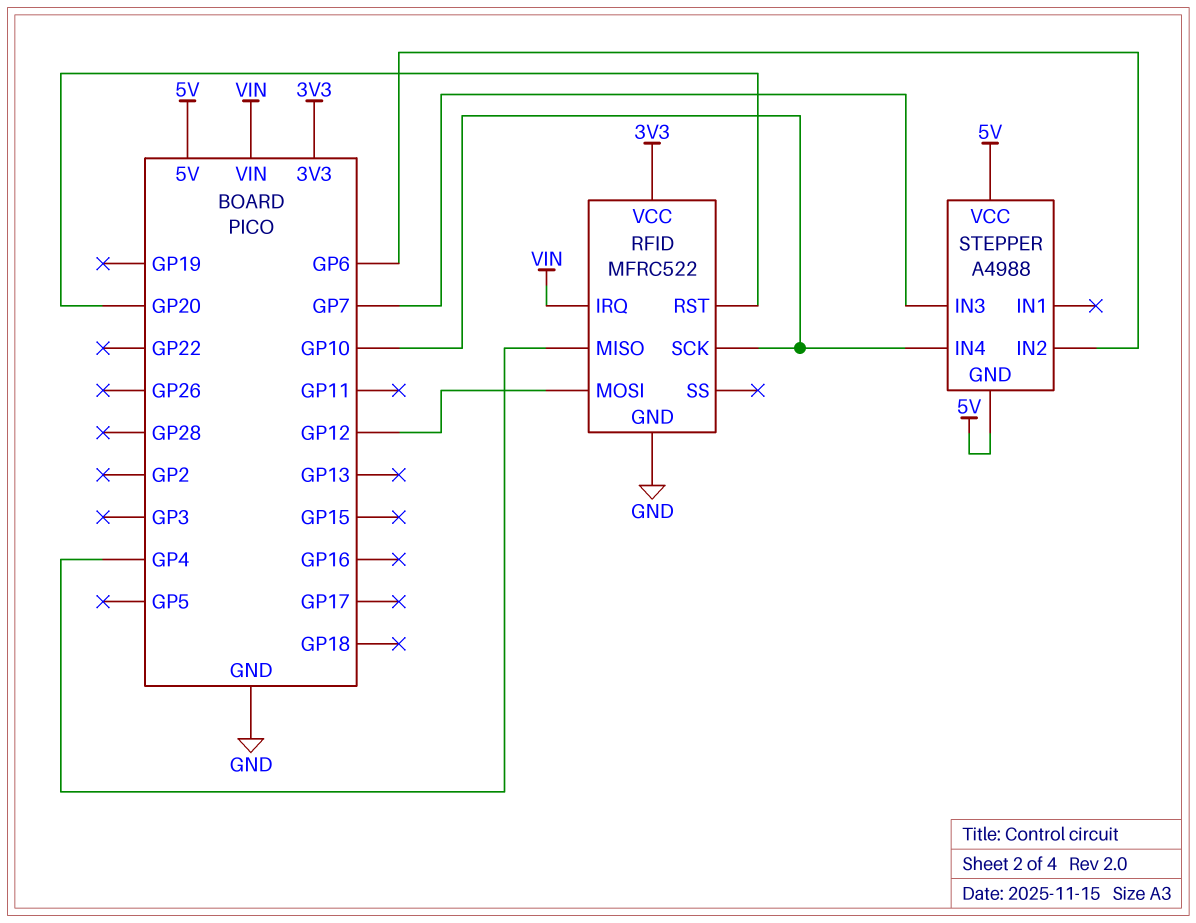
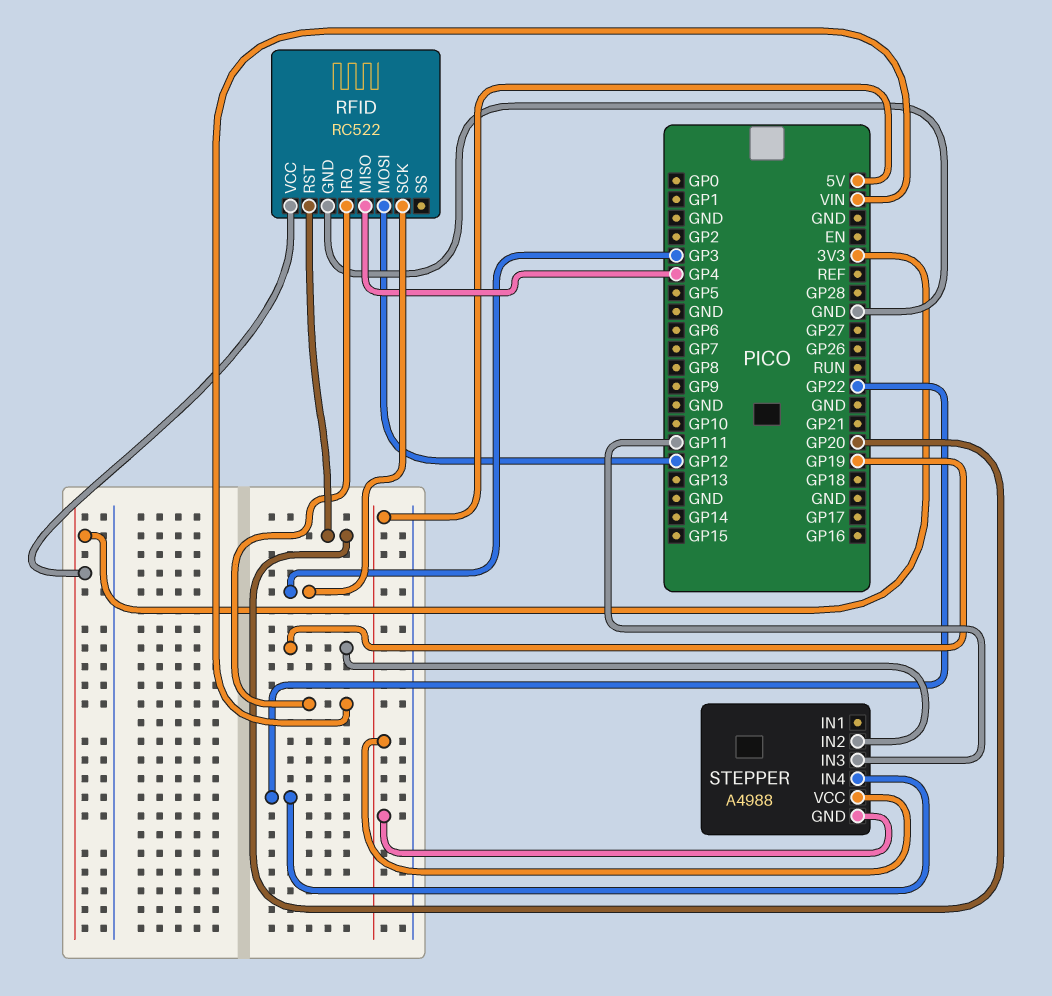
RFID: MFRC522 -> RC522
RFID pin SCK: GP10 -> GP3
STEPPER pin IN2: GP6 -> GP19
STEPPER pin IN3: GP7 -> GP11
STEPPER pin IN4: GP10 -> GP22

